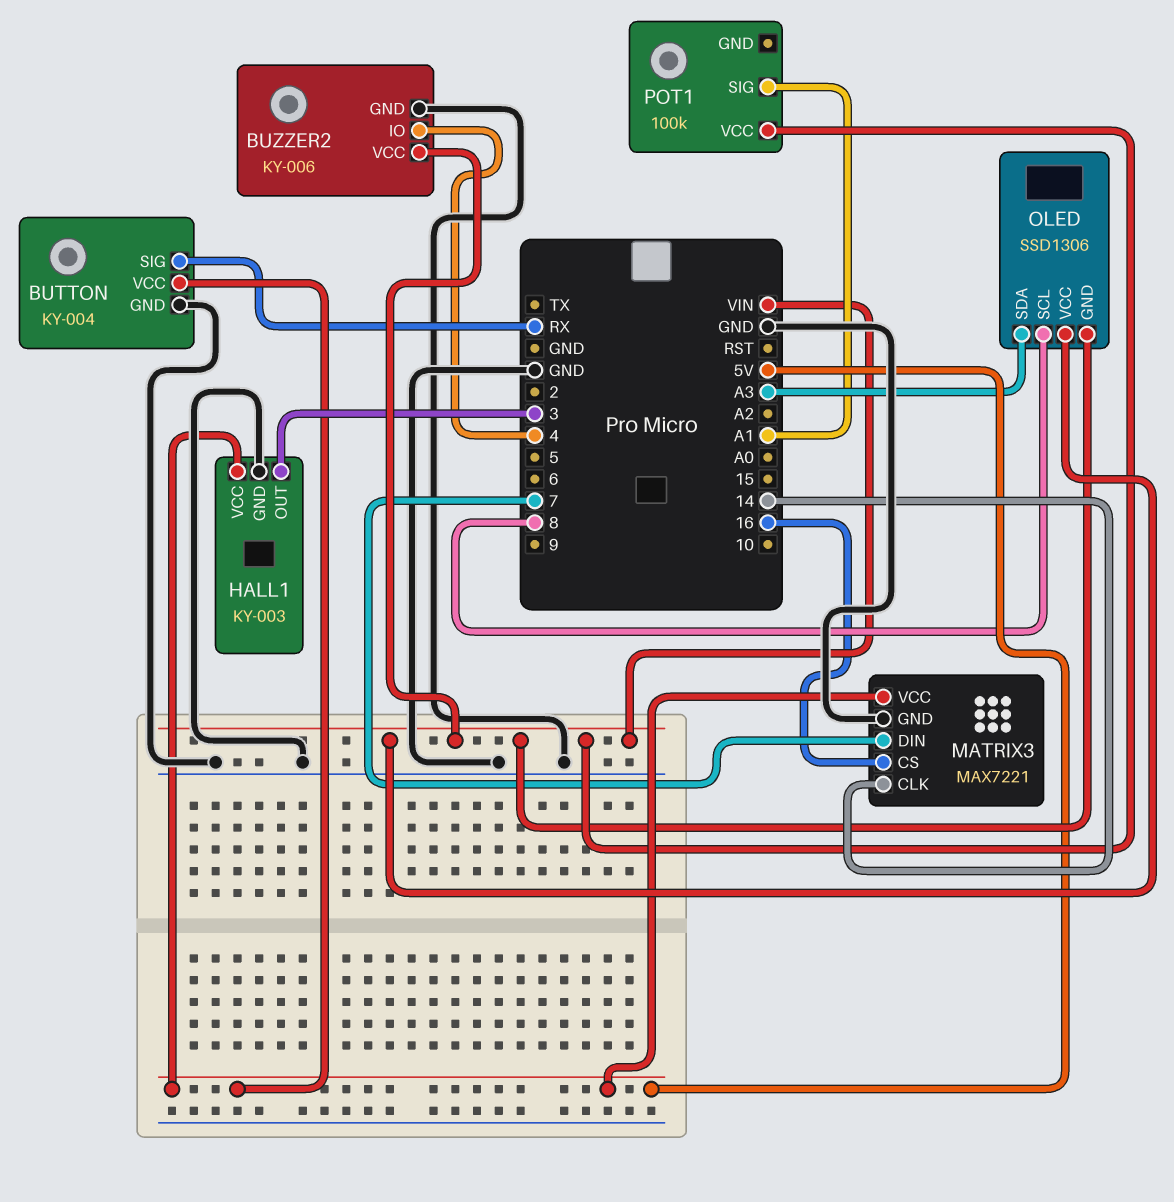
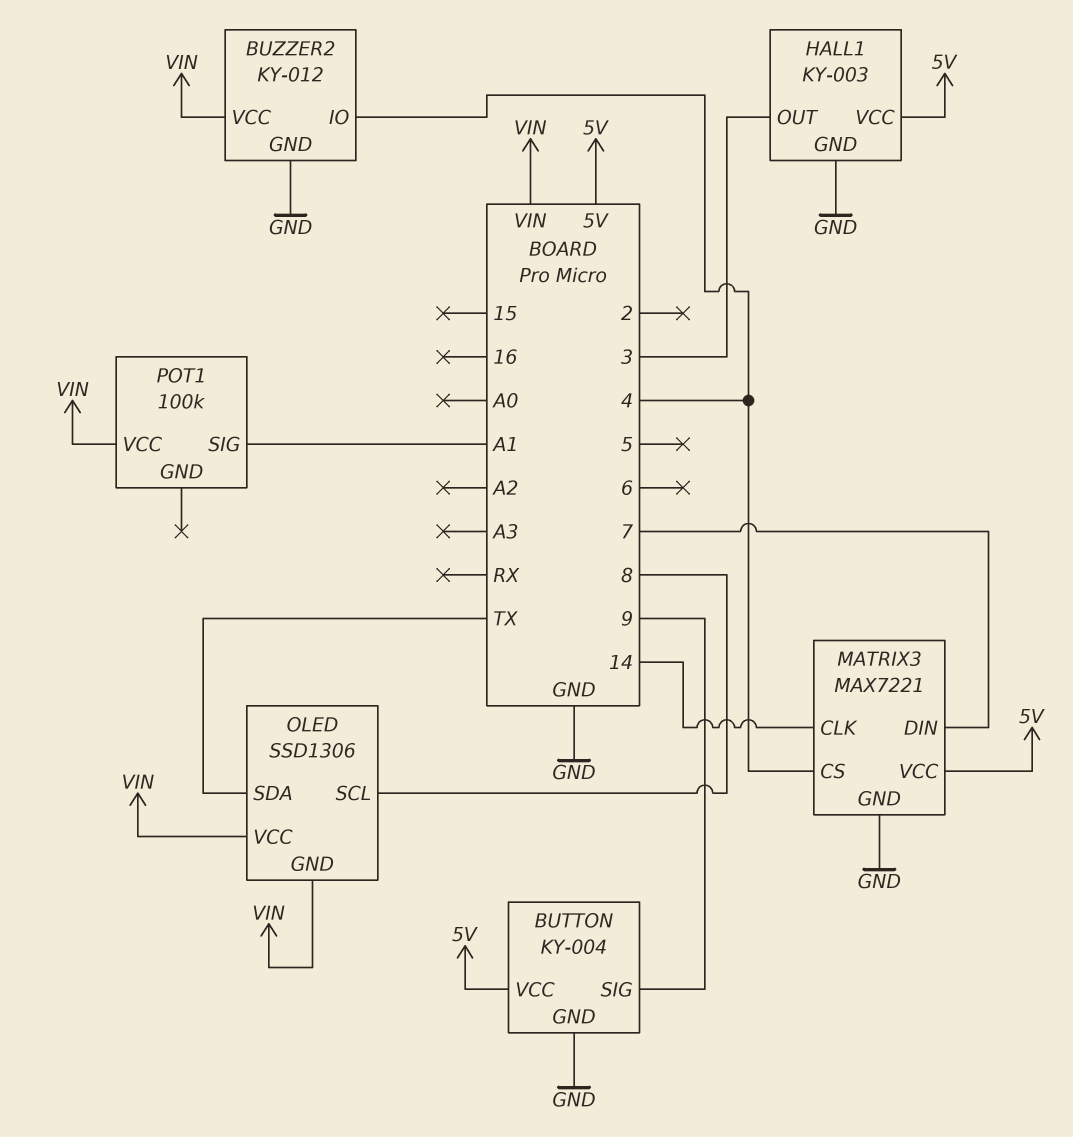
BUTTON pin SIG: RX -> 9
BUZZER2: KY-006 -> KY-012
MATRIX3 pin CS: 16 -> 4
OLED pin SDA: A3 -> TX

